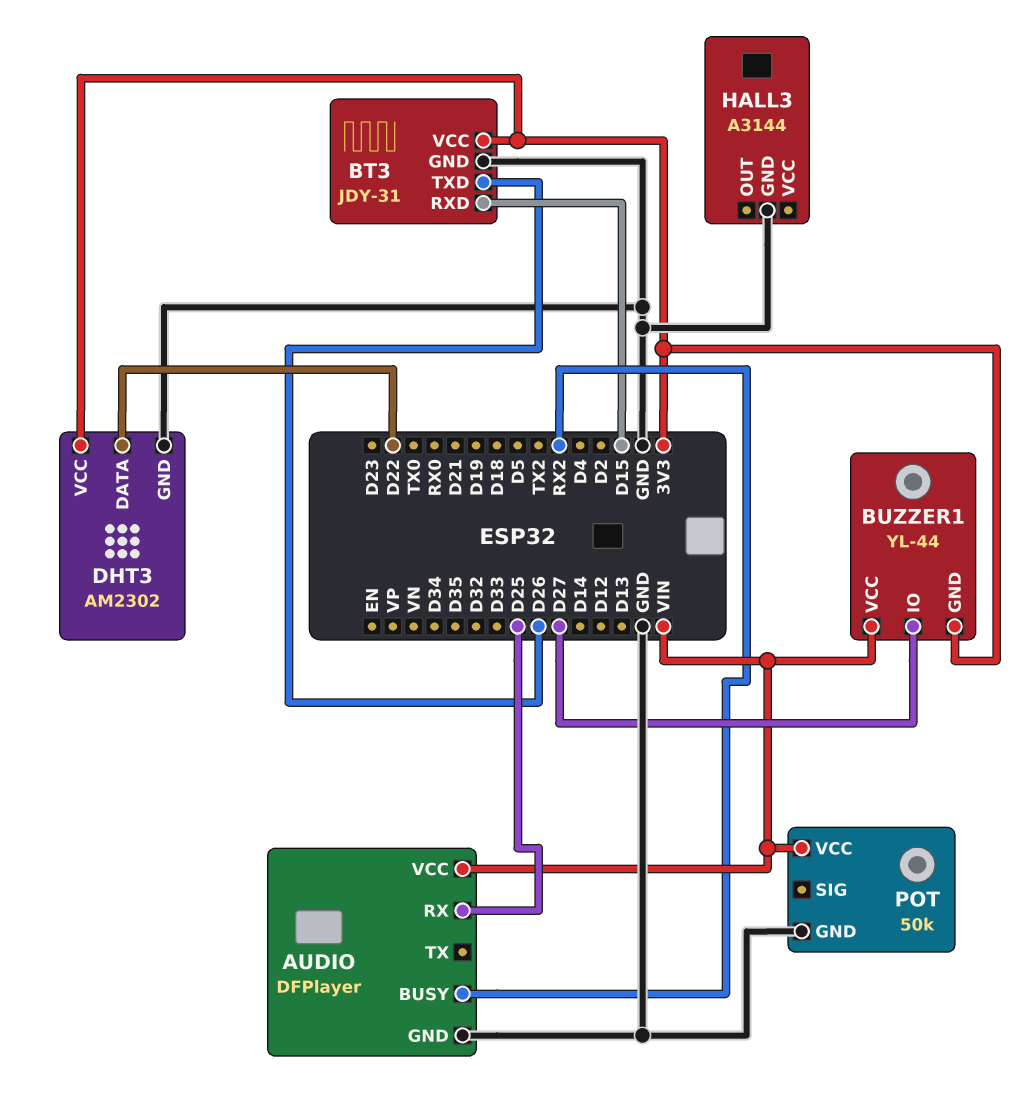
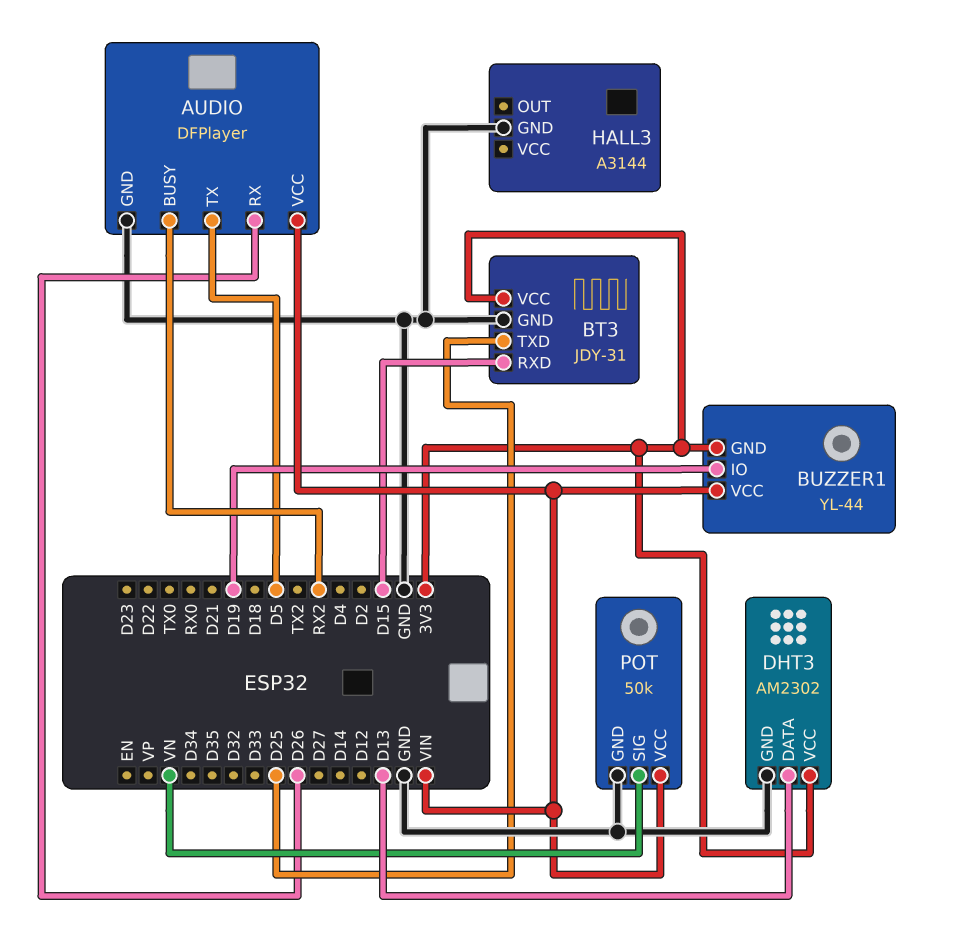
AUDIO pin RX: D25 -> D26
AUDIO pin TX: none -> D5
BT3 pin TXD: D26 -> D25
BUZZER1 pin IO: D27 -> D19
DHT3 pin DATA: D22 -> D13
POT pin SIG: none -> VN

